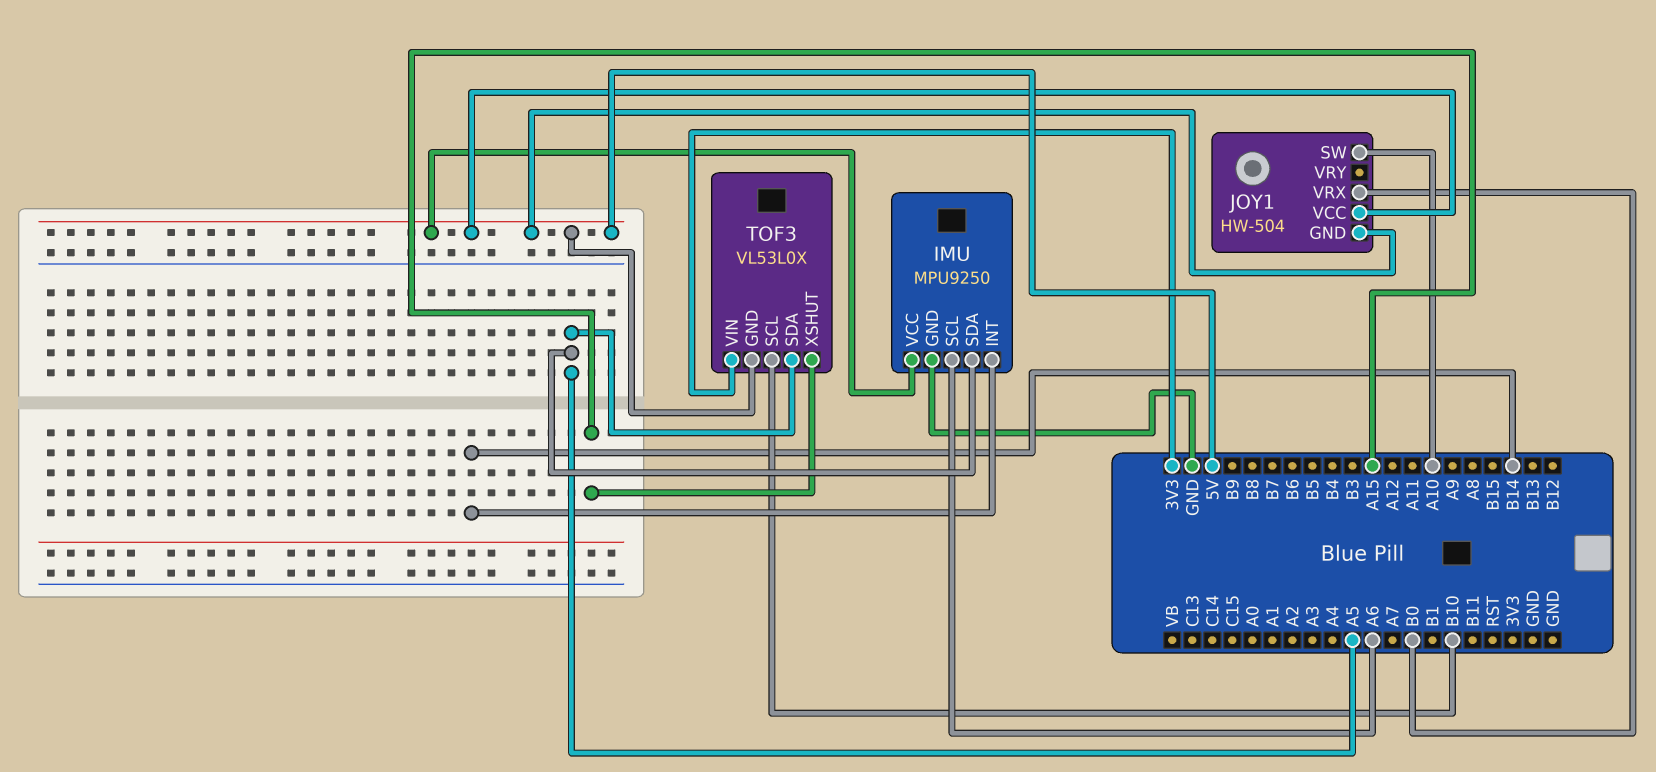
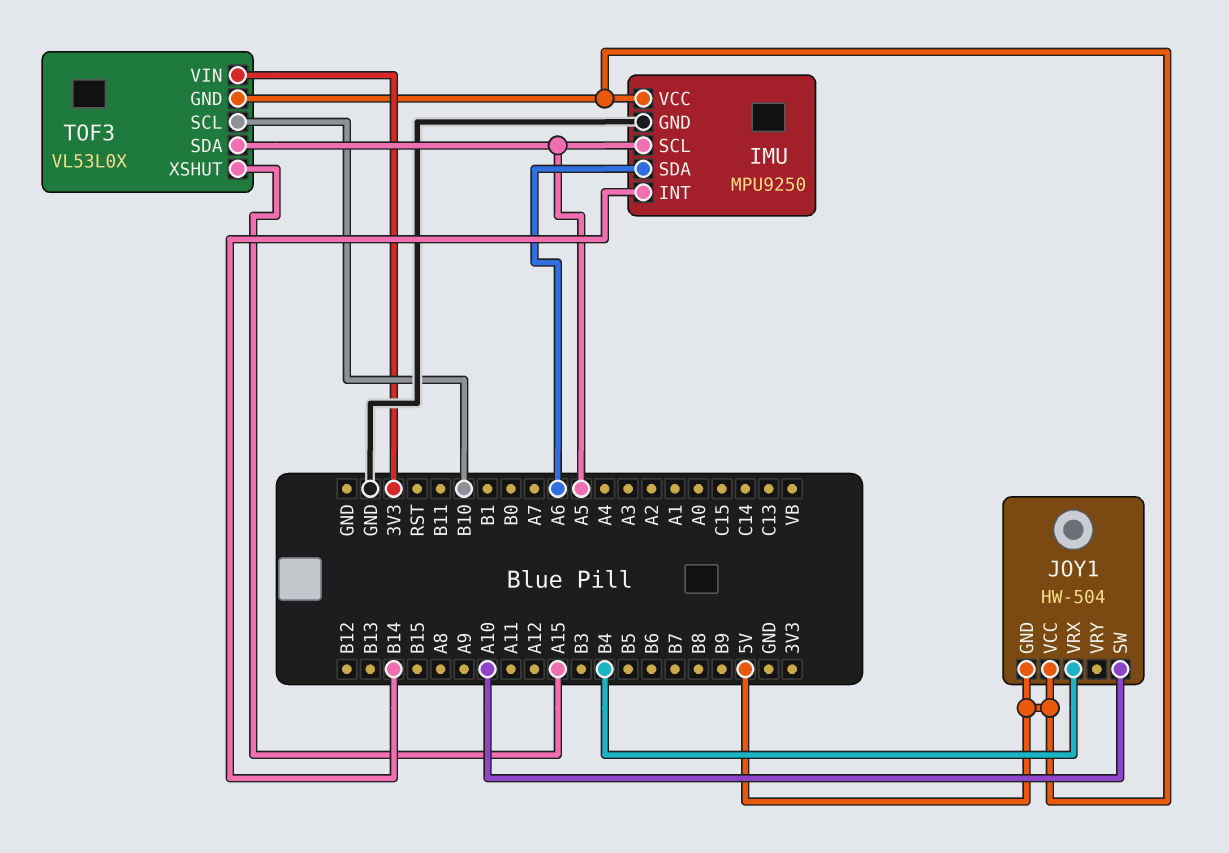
IMU pin SCL: A6 -> A5
IMU pin SDA: A5 -> A6
JOY1 pin VRX: B0 -> B4

